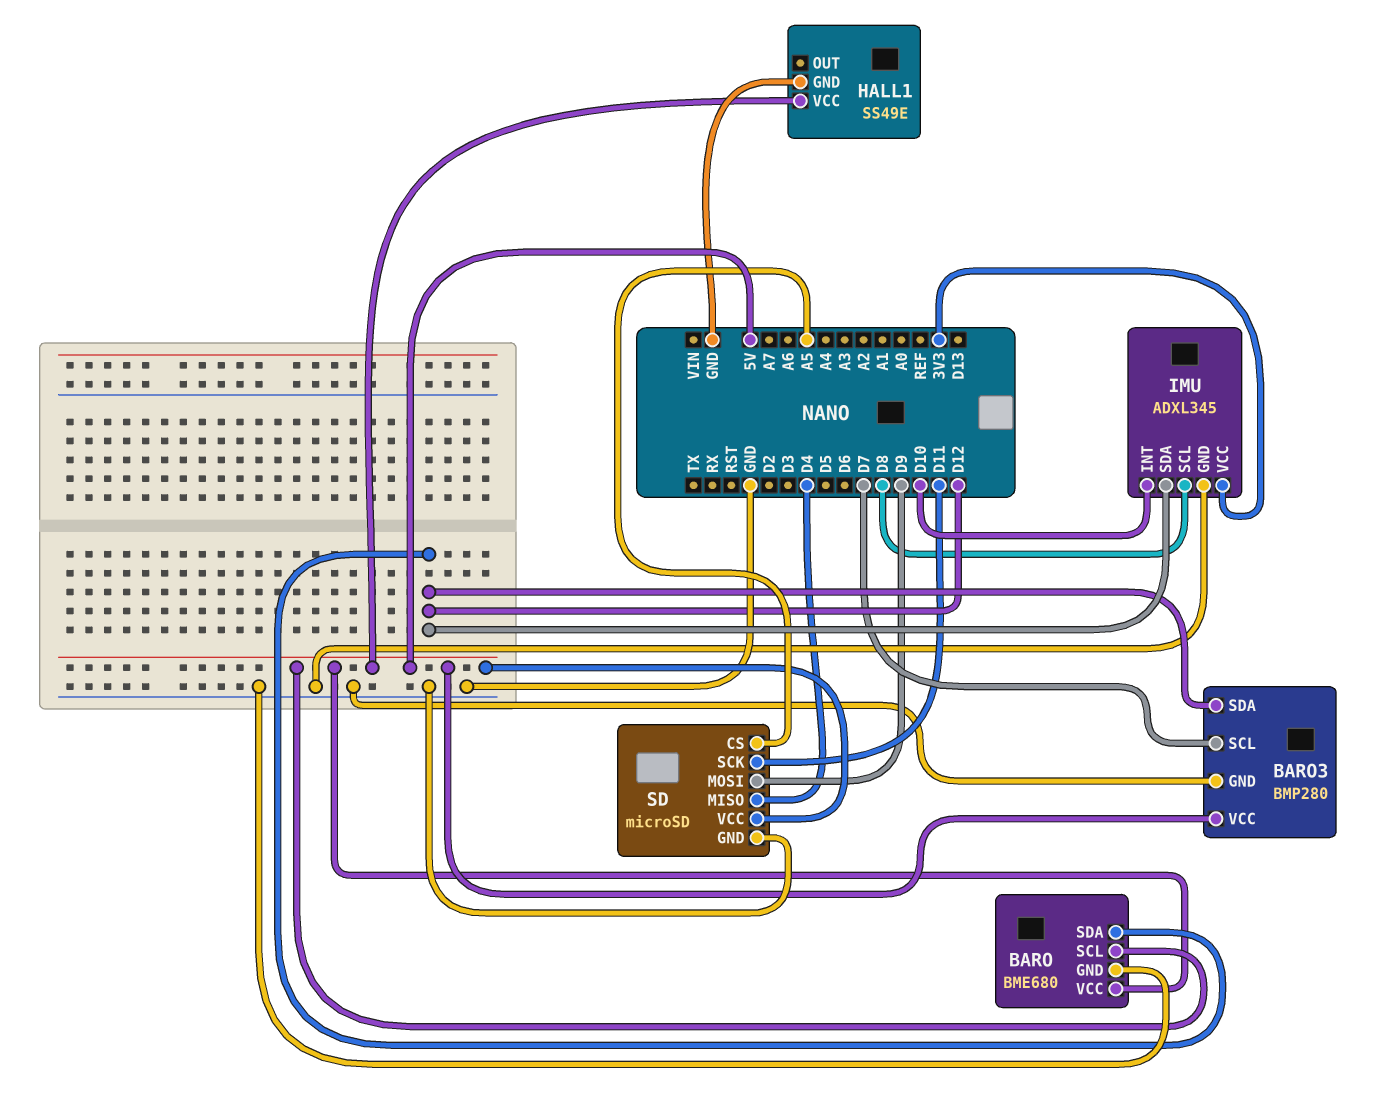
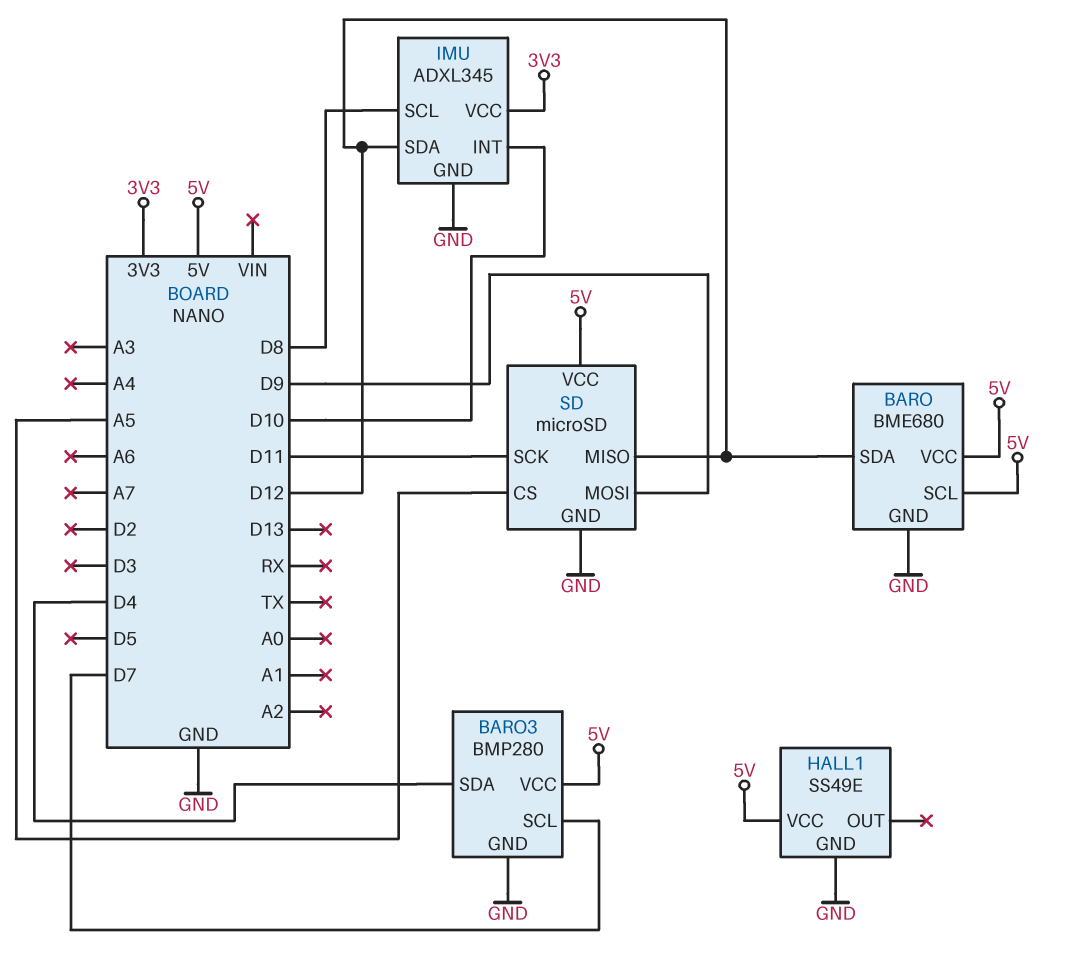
BARO3 pin SDA: D12 -> D4
SD pin MISO: D4 -> D12

